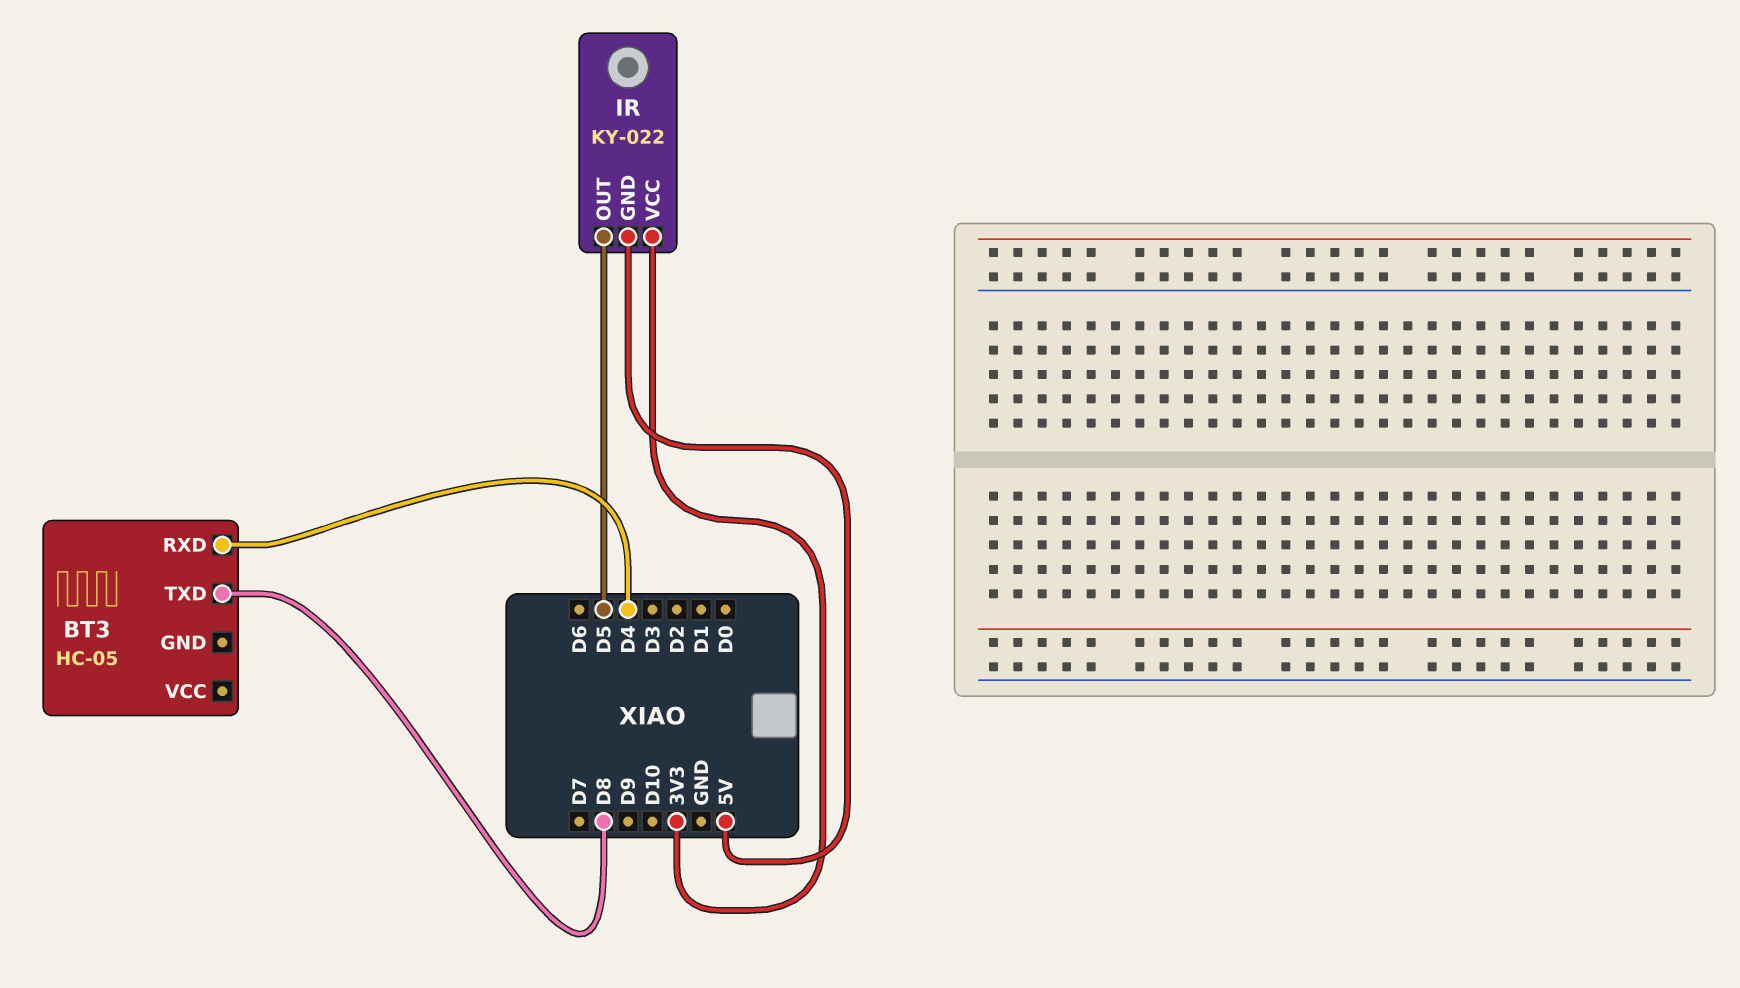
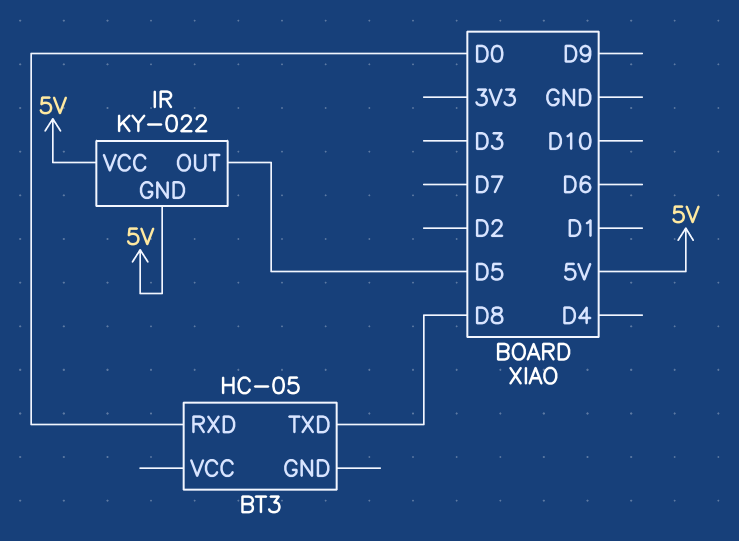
BT3 pin RXD: D4 -> D0
IR pin VCC: 3V3 -> 5V

